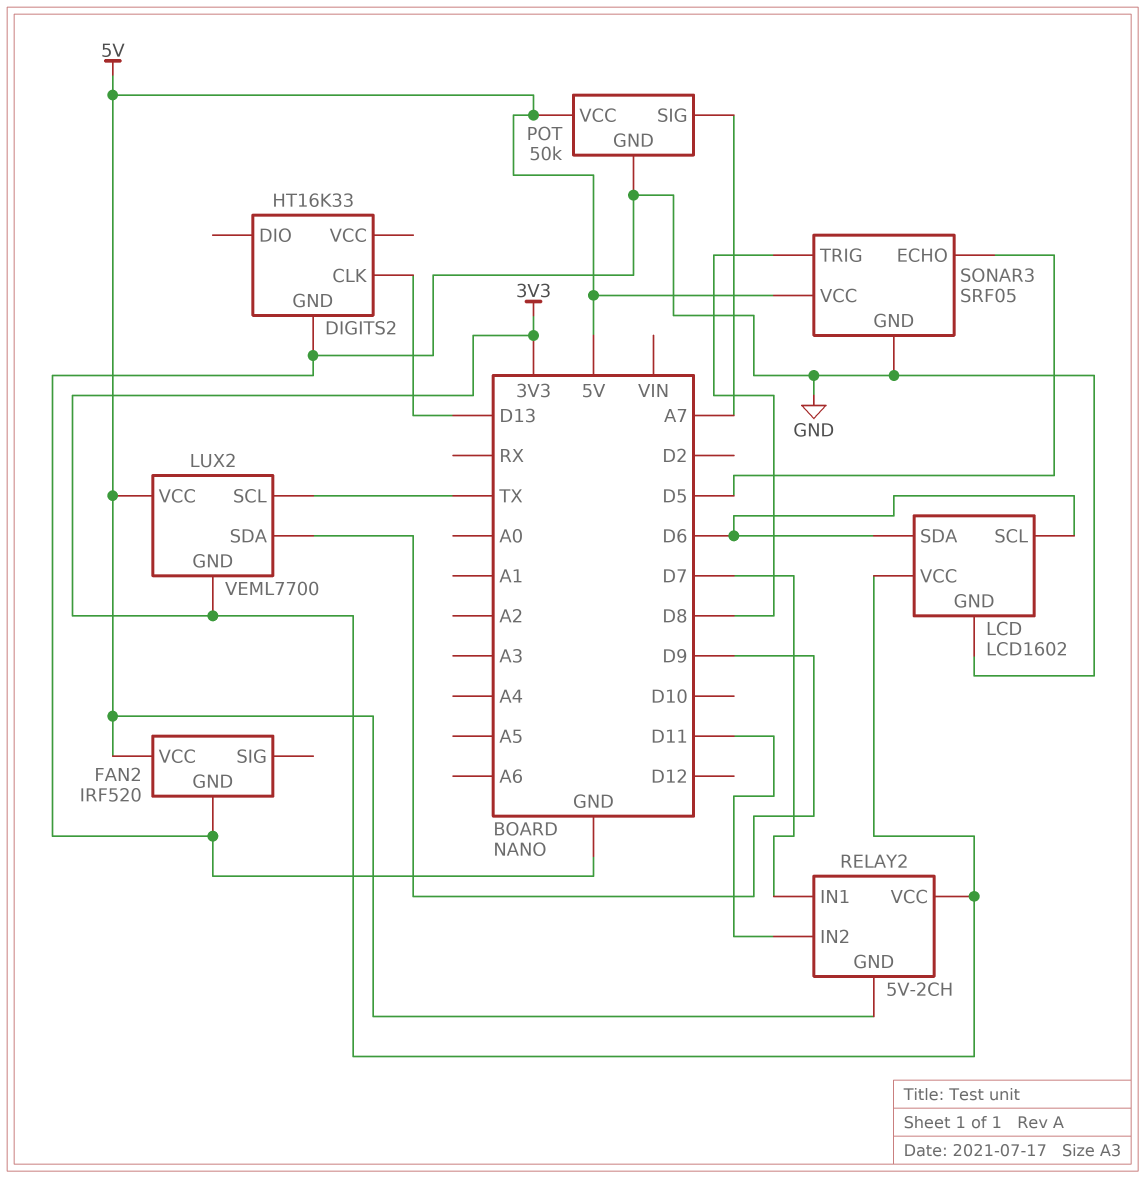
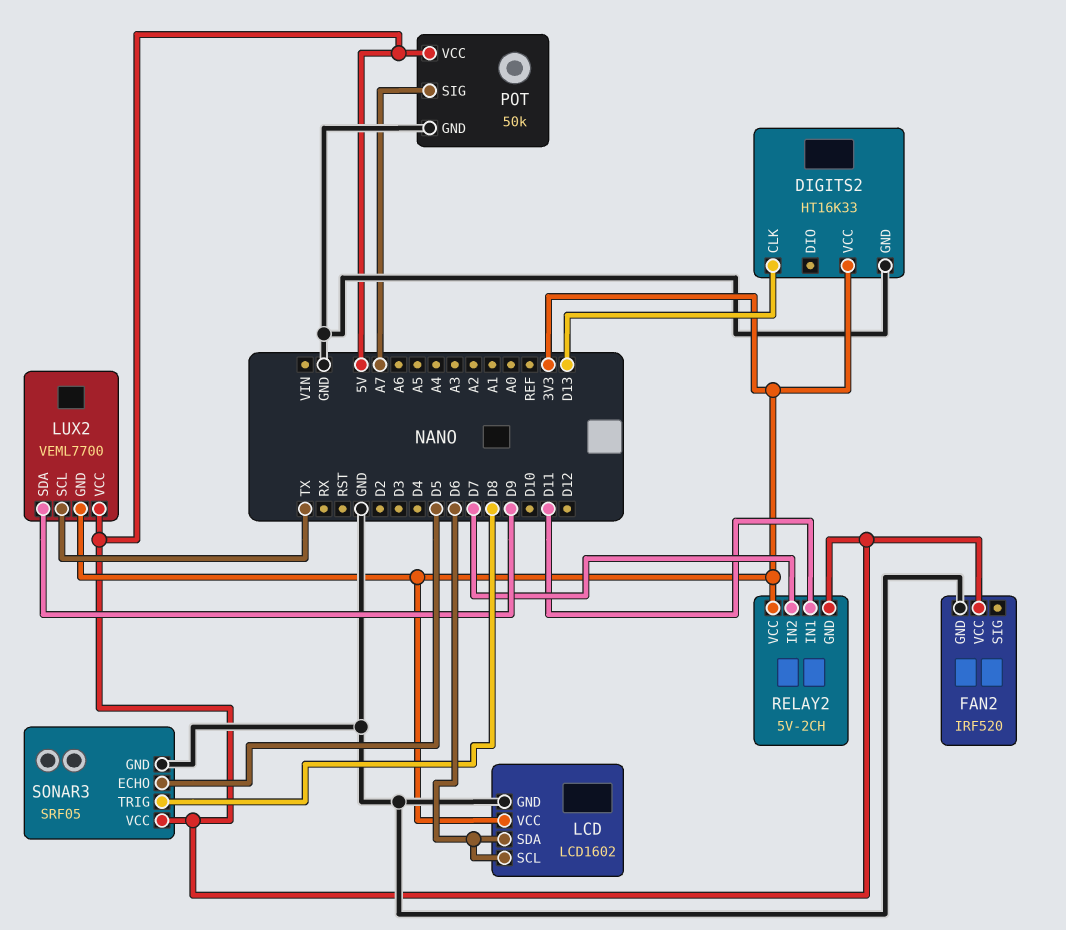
DIGITS2 pin VCC: none -> 3V3
RELAY2 pin IN1: D7 -> D11
RELAY2 pin IN2: D11 -> D7

